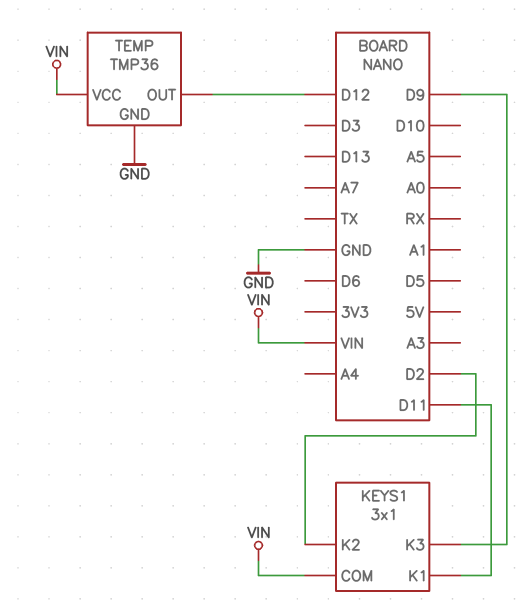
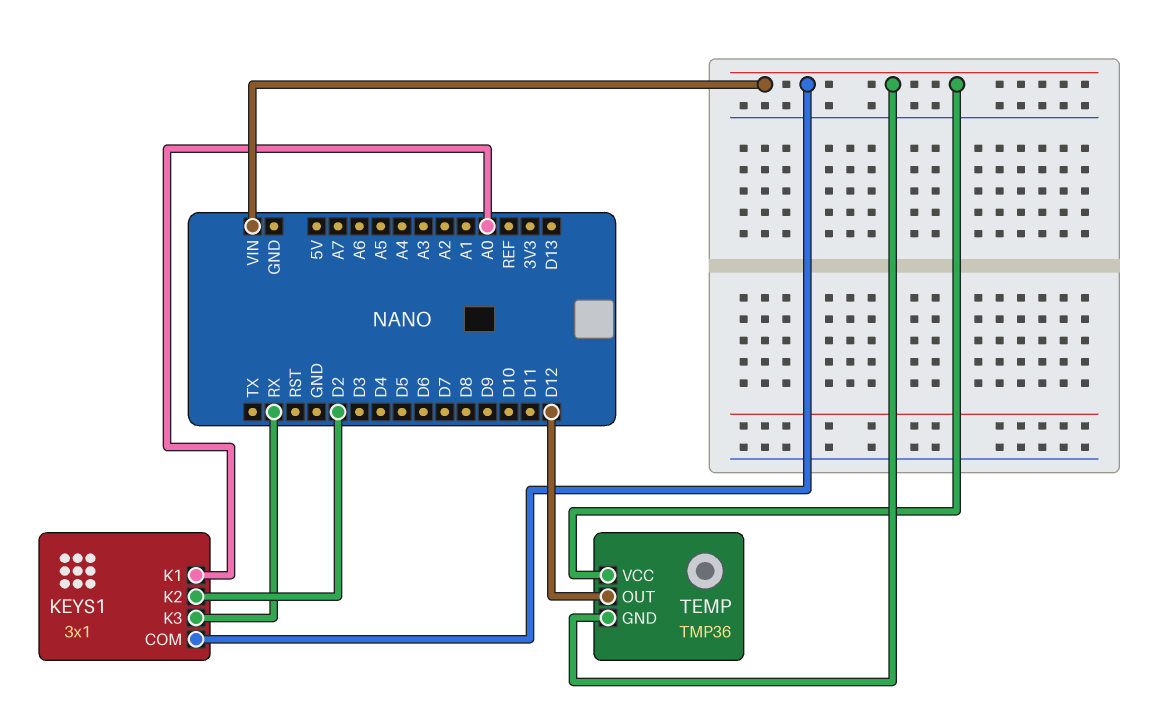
KEYS1 pin K1: D11 -> A0
KEYS1 pin K3: D9 -> RX
TEMP pin GND: GND -> VIN

